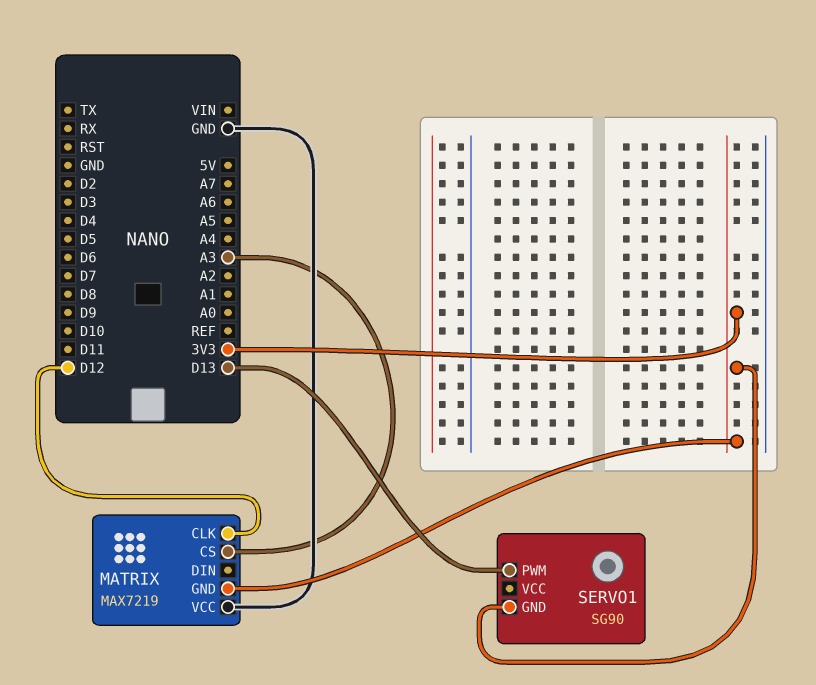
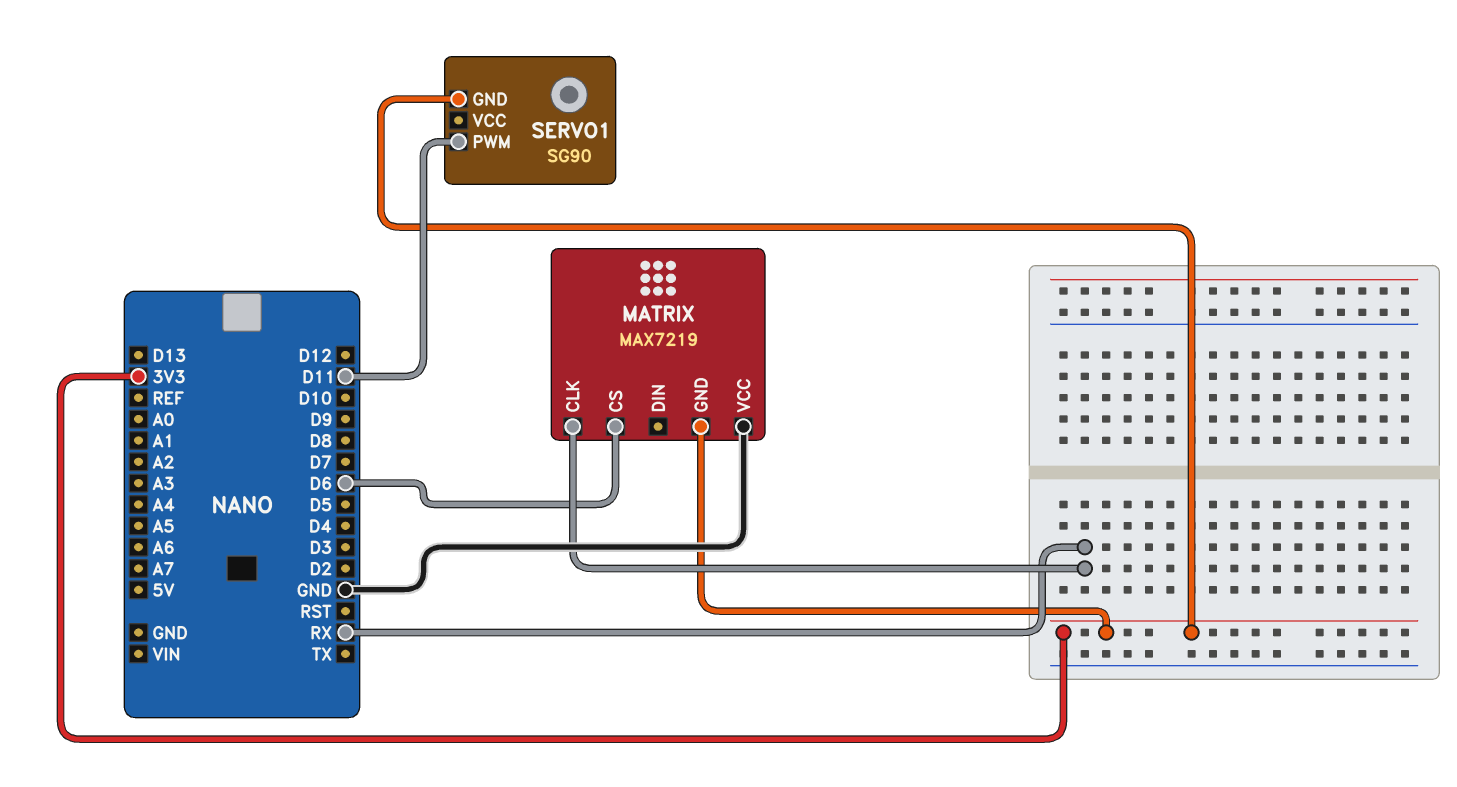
MATRIX pin CLK: D12 -> RX
MATRIX pin CS: A3 -> D6
SERVO1 pin PWM: D13 -> D11

